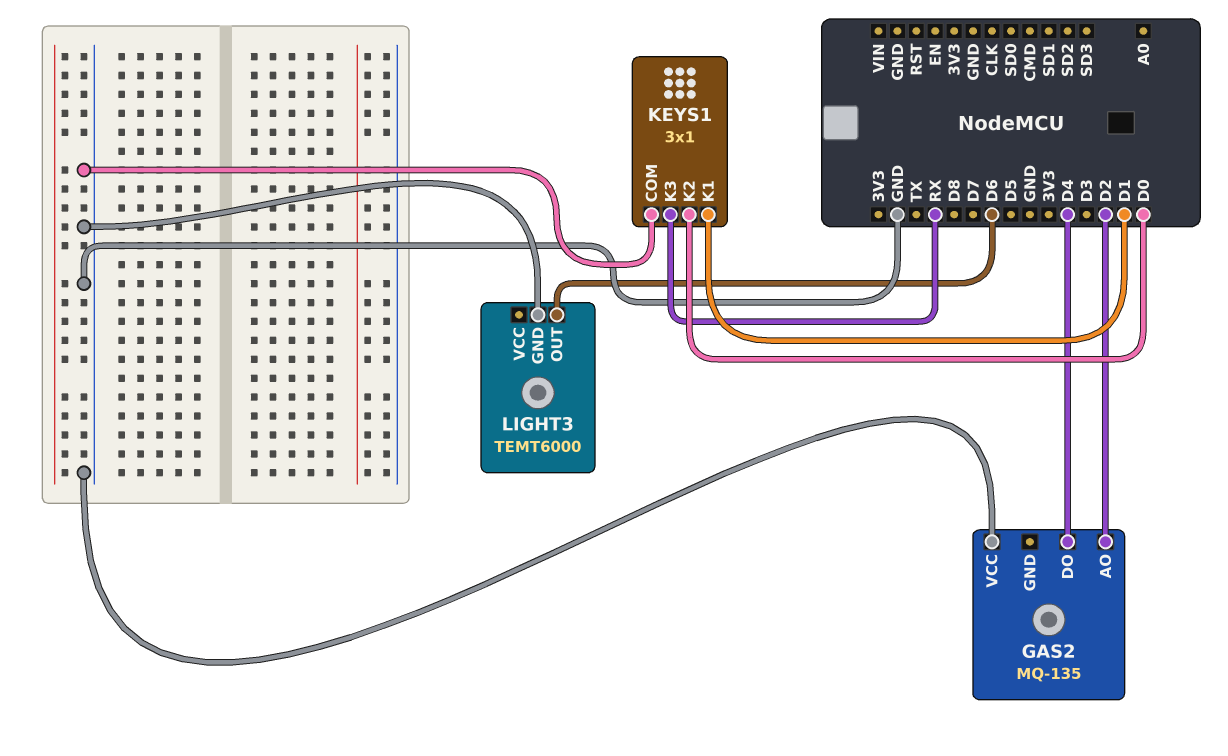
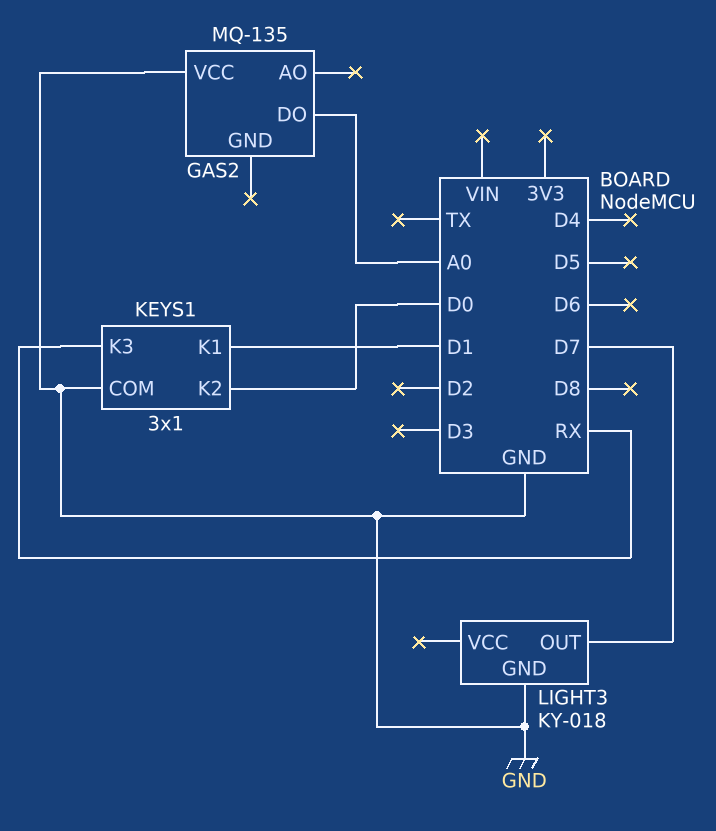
GAS2 pin AO: D2 -> none
GAS2 pin DO: D4 -> A0
LIGHT3: TEMT6000 -> KY-018
LIGHT3 pin OUT: D6 -> D7

